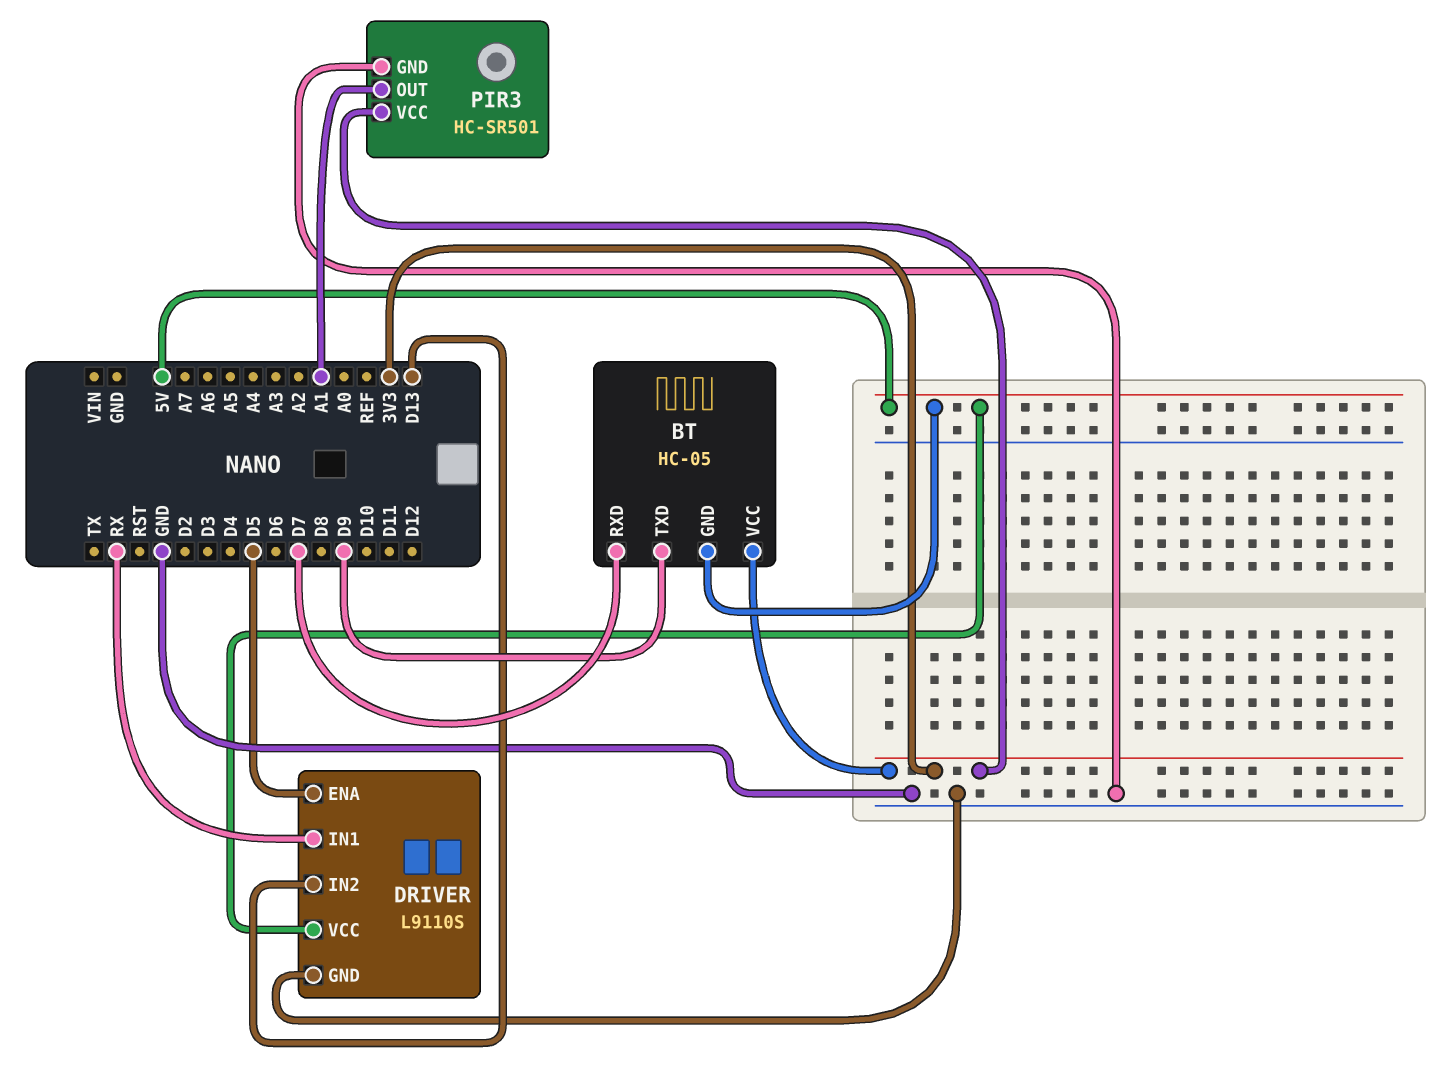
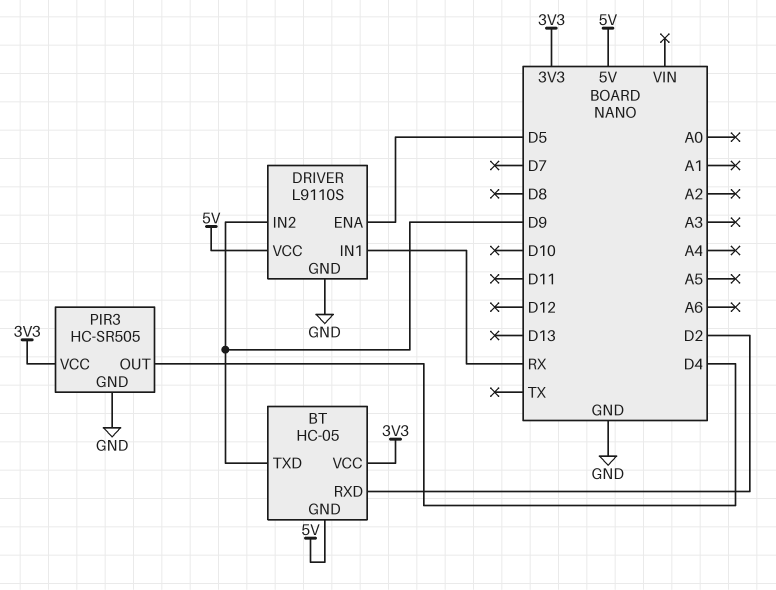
BT pin RXD: D7 -> D2
DRIVER pin IN2: D13 -> D9
PIR3: HC-SR501 -> HC-SR505
PIR3 pin OUT: A1 -> D4

